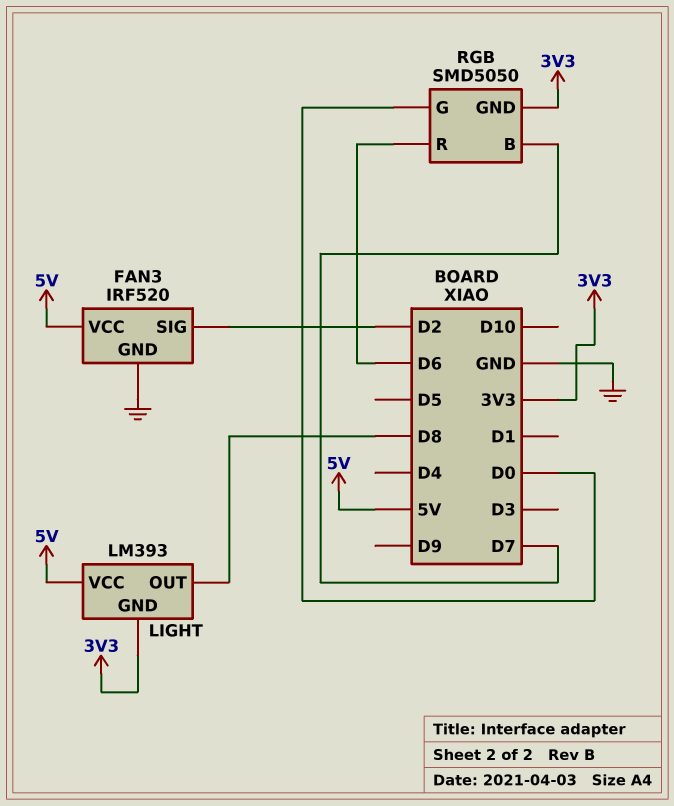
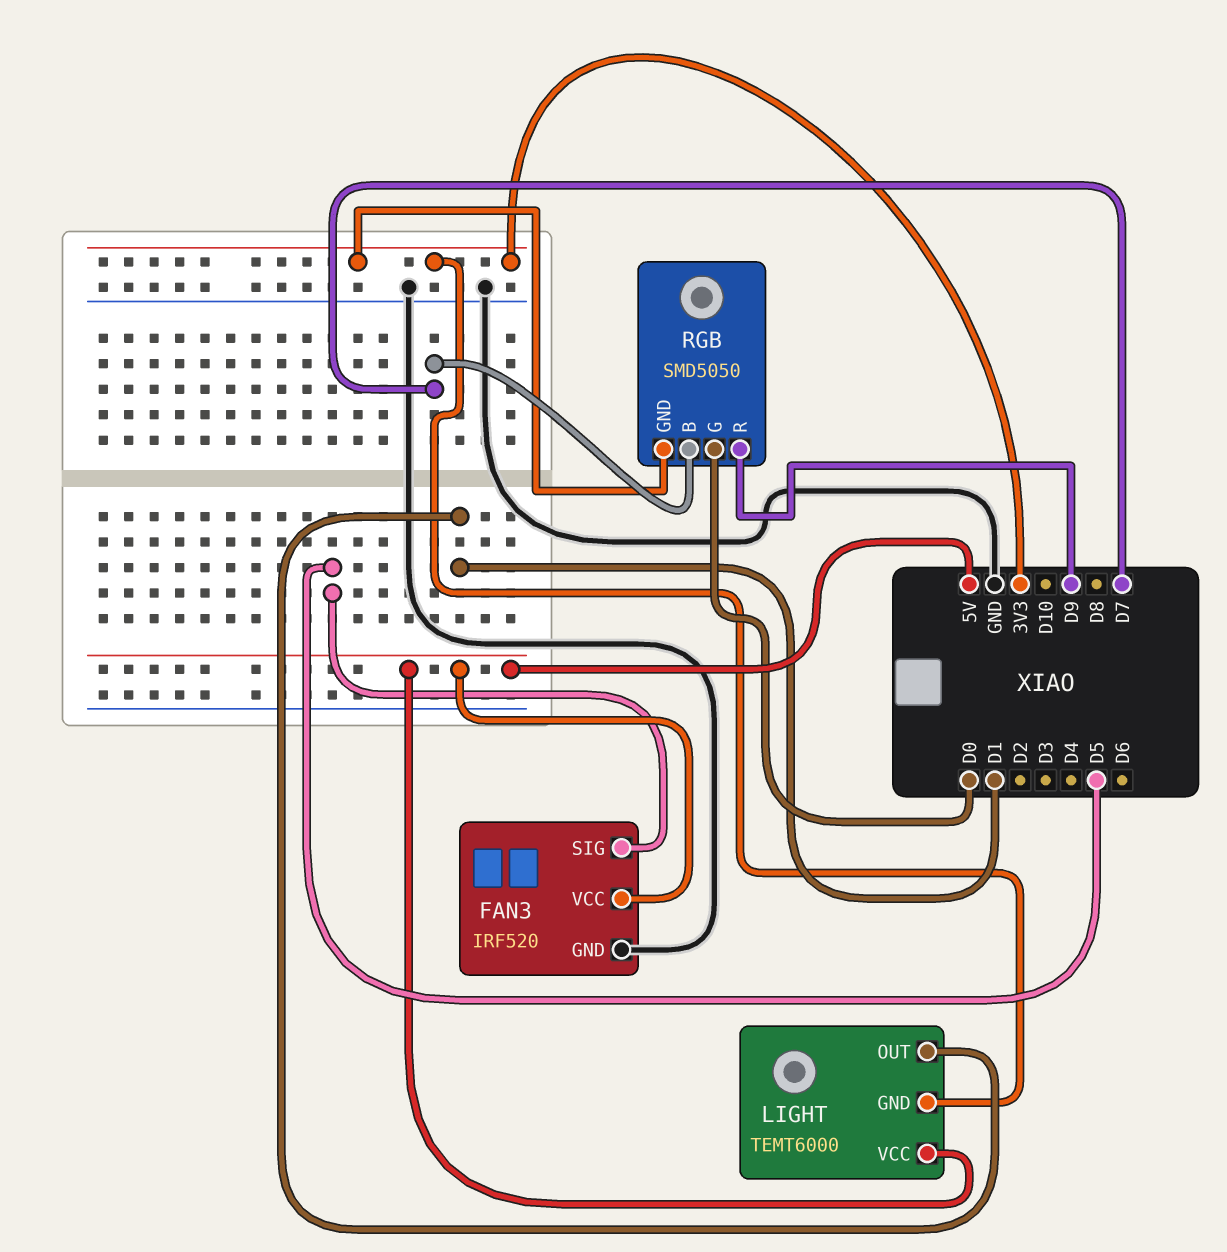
FAN3 pin SIG: D2 -> D5
LIGHT: LM393 -> TEMT6000
LIGHT pin OUT: D8 -> D1
RGB pin R: D6 -> D9

